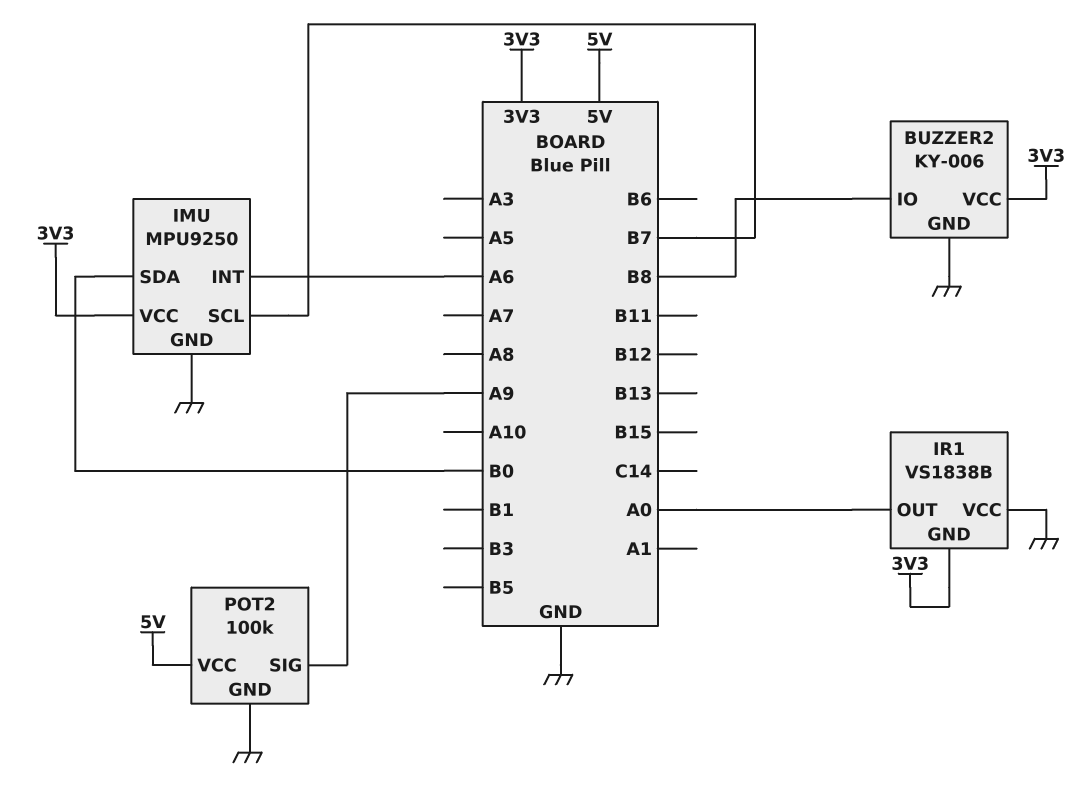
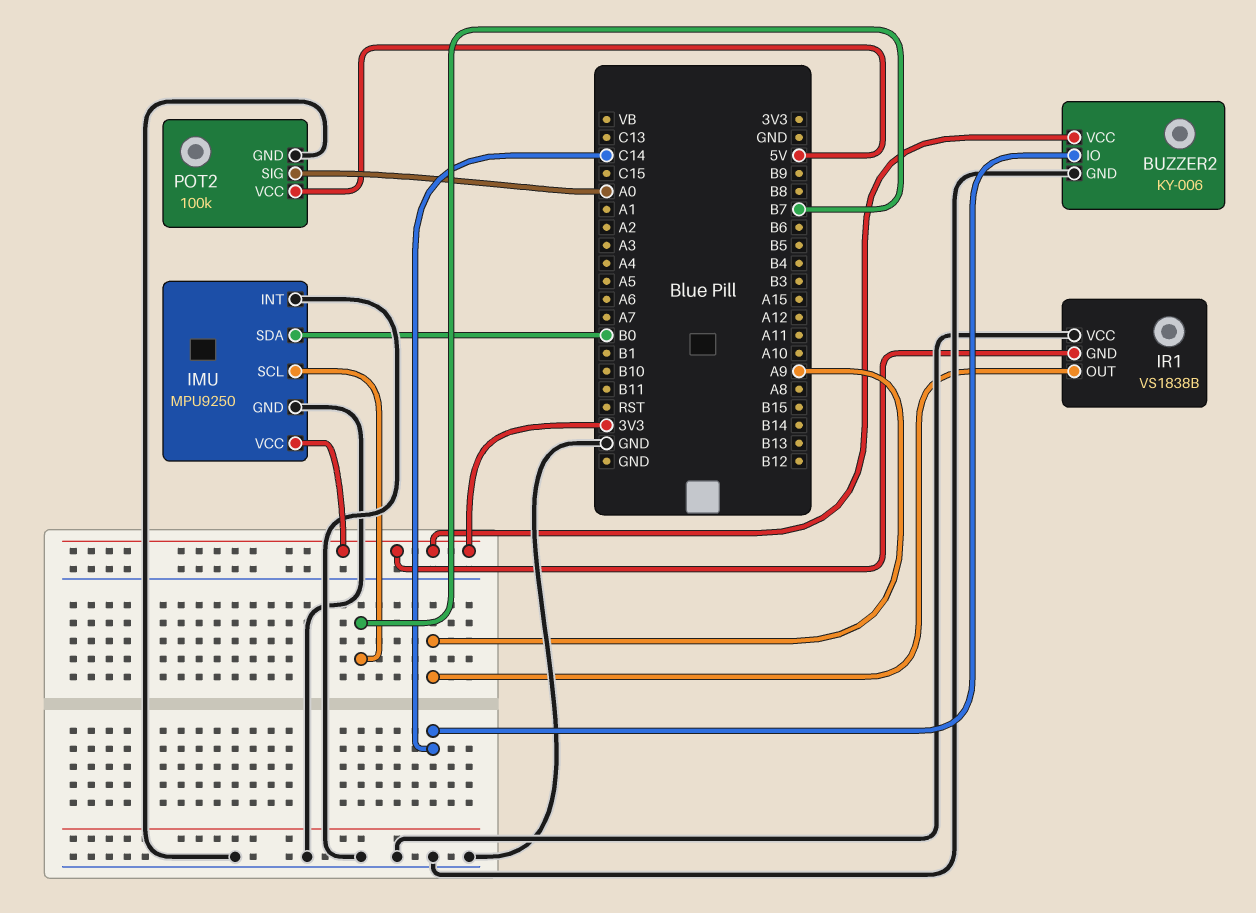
BUZZER2 pin IO: B8 -> C14
IMU pin INT: A6 -> GND
IR1 pin OUT: A0 -> A9
POT2 pin SIG: A9 -> A0

